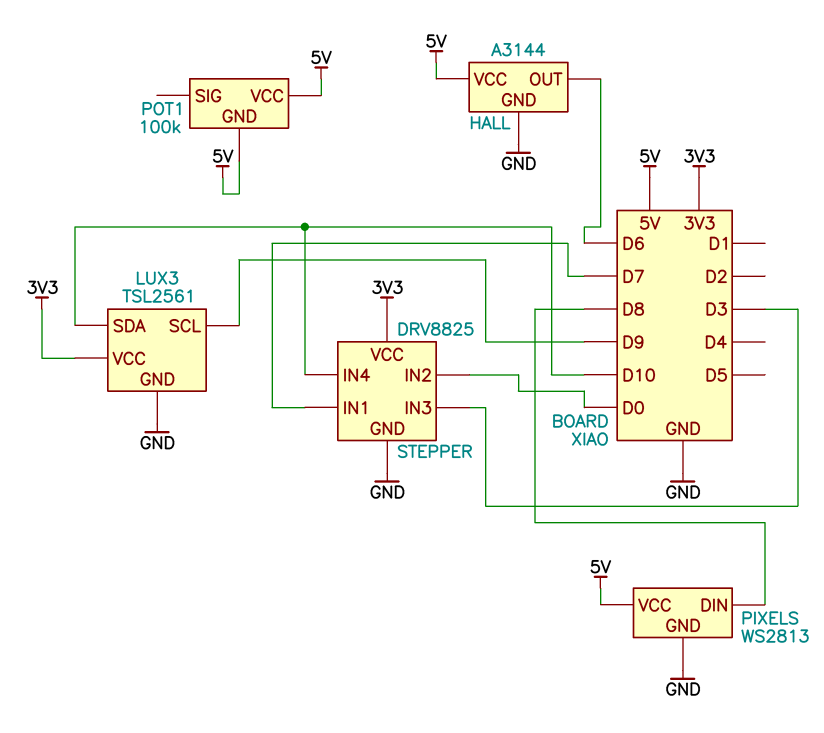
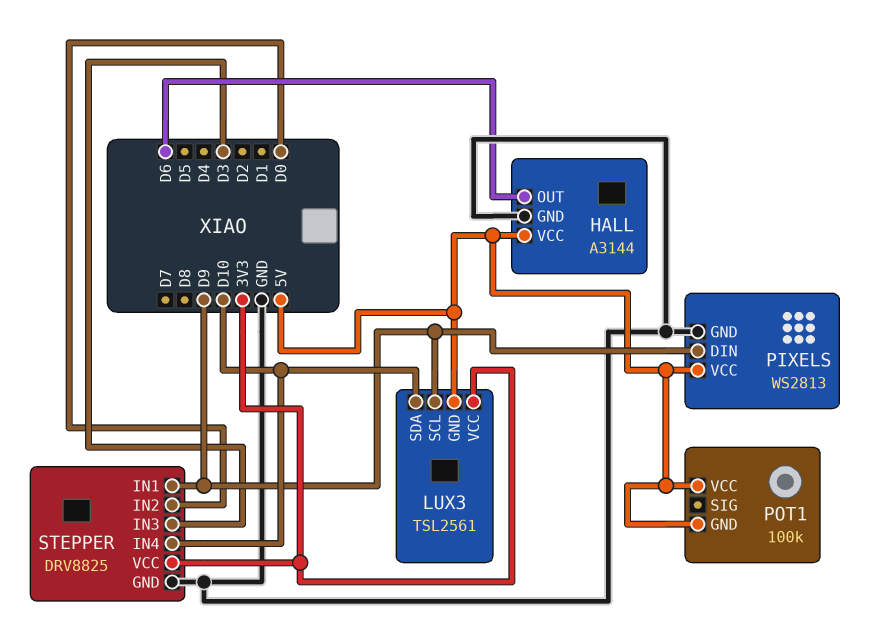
LUX3 pin GND: GND -> 5V
PIXELS pin DIN: D8 -> D9
STEPPER pin IN1: D7 -> D9

